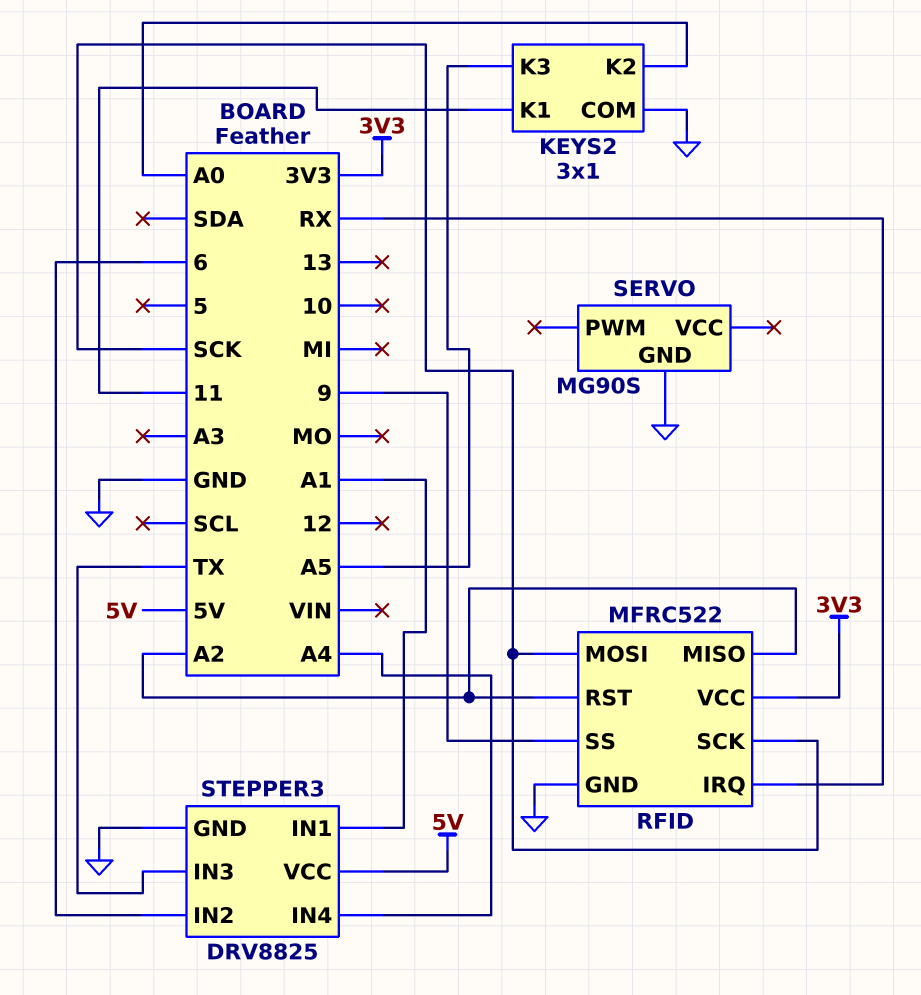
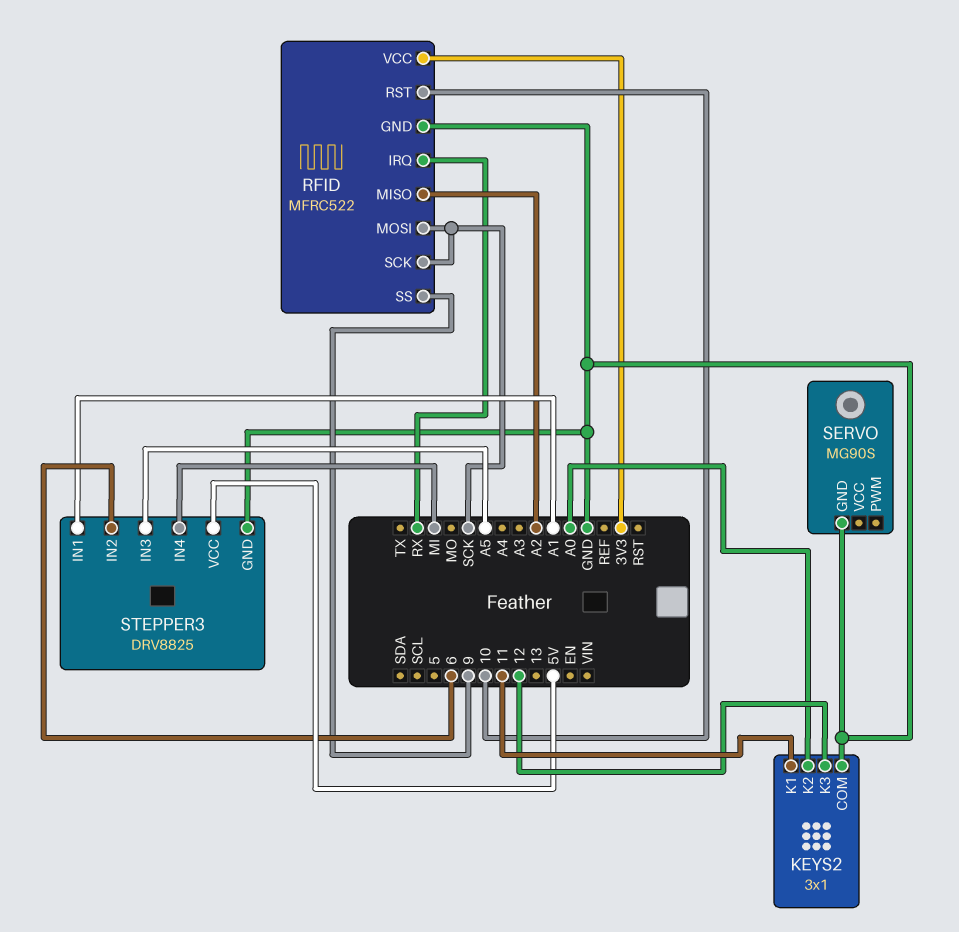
KEYS2 pin K3: A5 -> 12
RFID pin RST: A2 -> 10
STEPPER3 pin IN3: TX -> A5
STEPPER3 pin IN4: A4 -> MI

